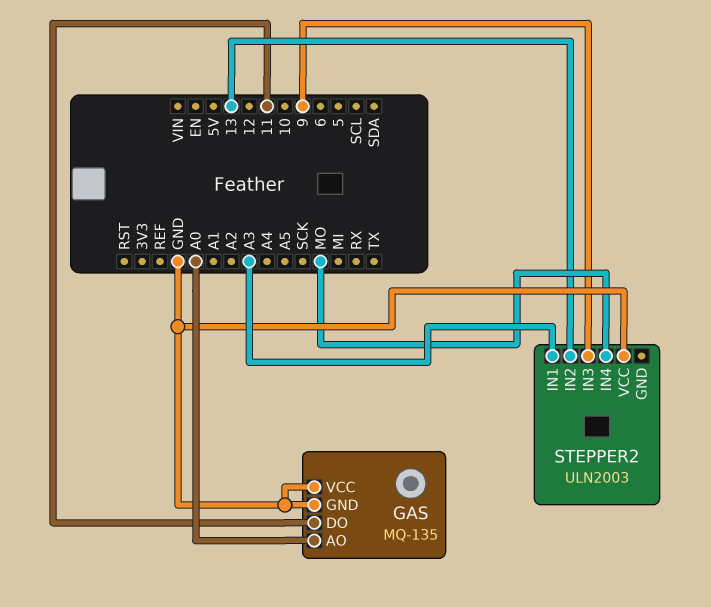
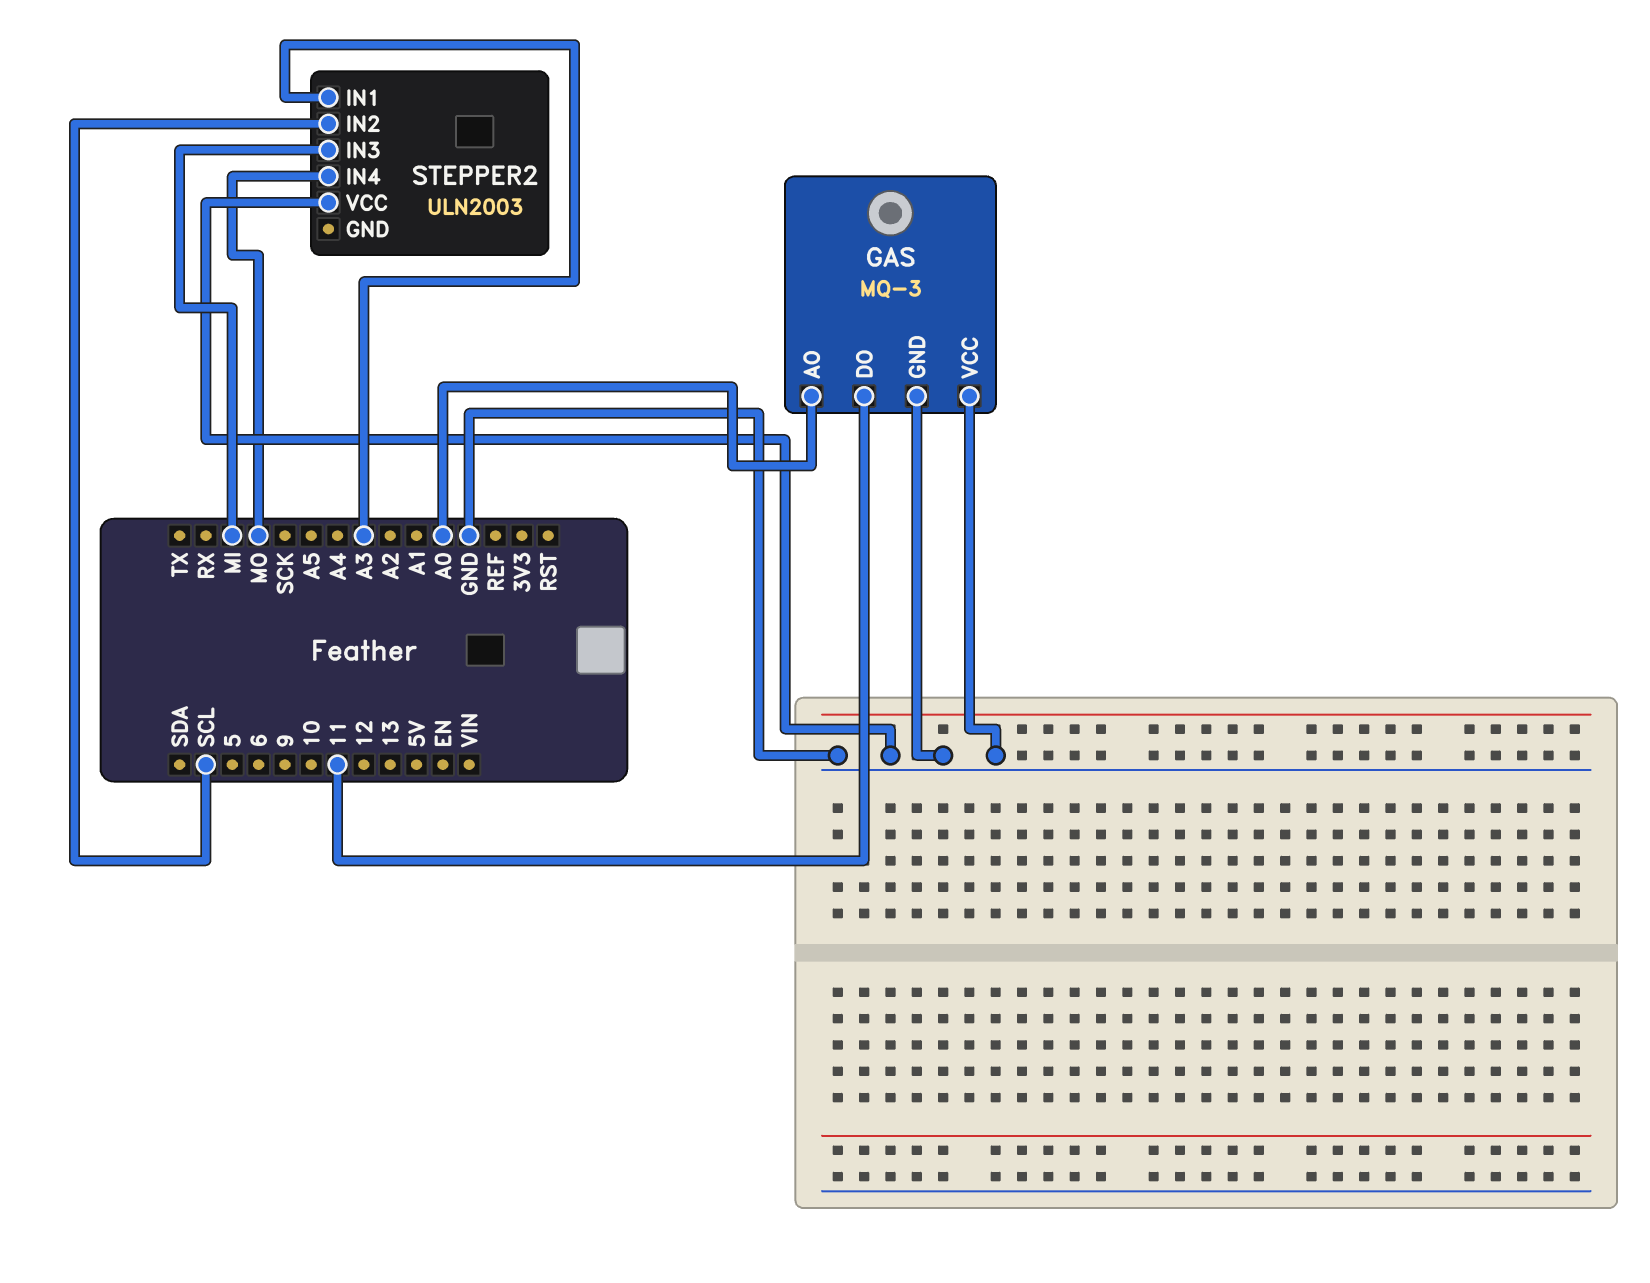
GAS: MQ-135 -> MQ-3
STEPPER2 pin IN2: 13 -> SCL
STEPPER2 pin IN3: 9 -> MI

